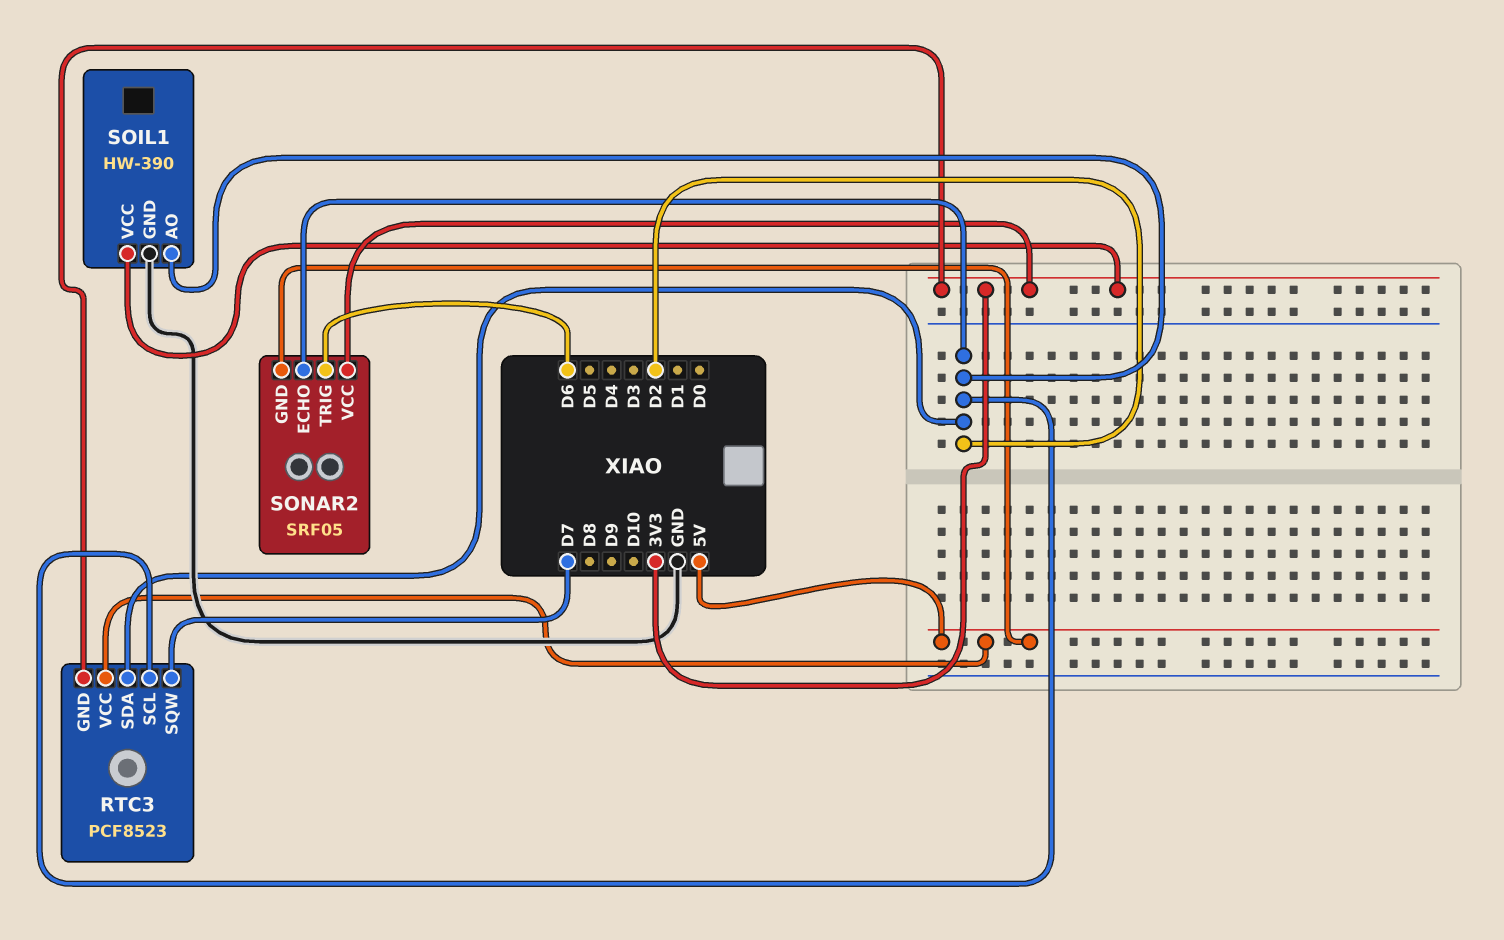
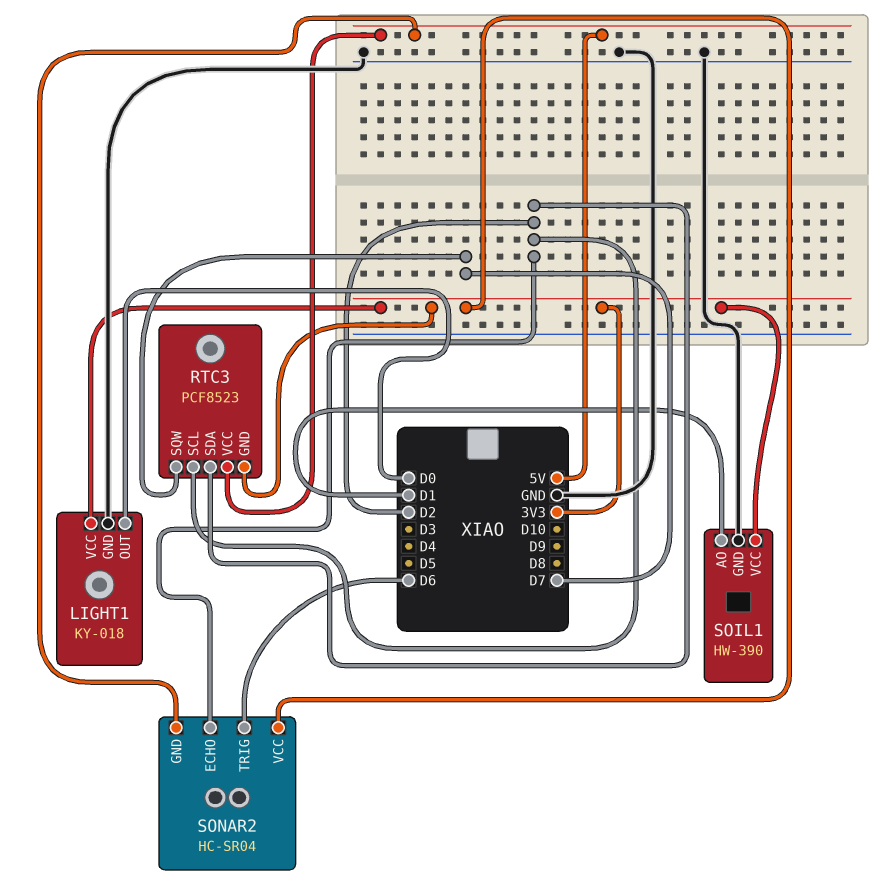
LIGHT1: none -> KY-018
LIGHT1 pin GND: none -> GND
LIGHT1 pin OUT: none -> D0
LIGHT1 pin VCC: none -> 3V3
SOIL1 pin AO: D2 -> D1
SONAR2: SRF05 -> HC-SR04

